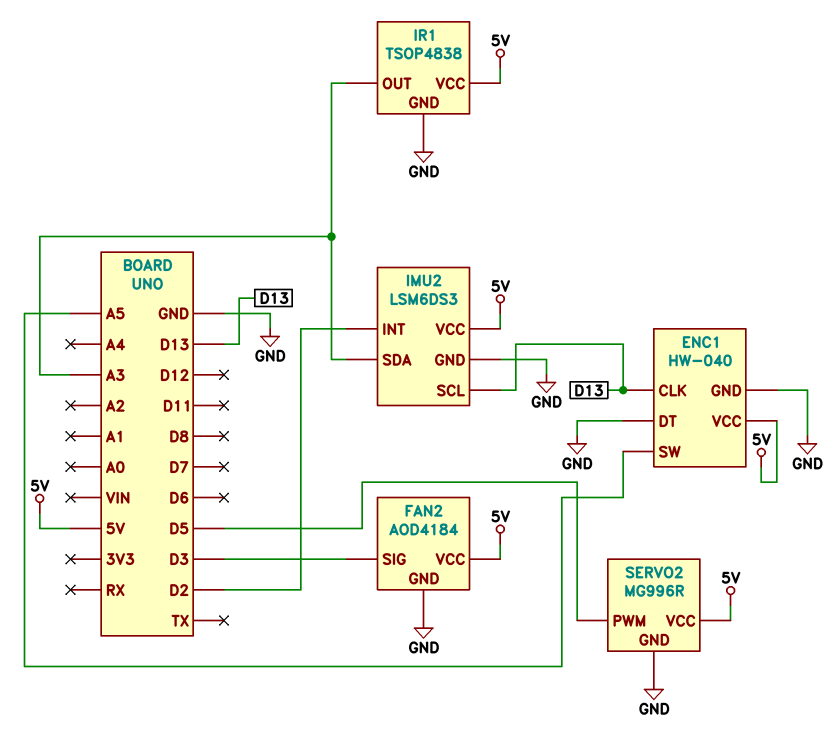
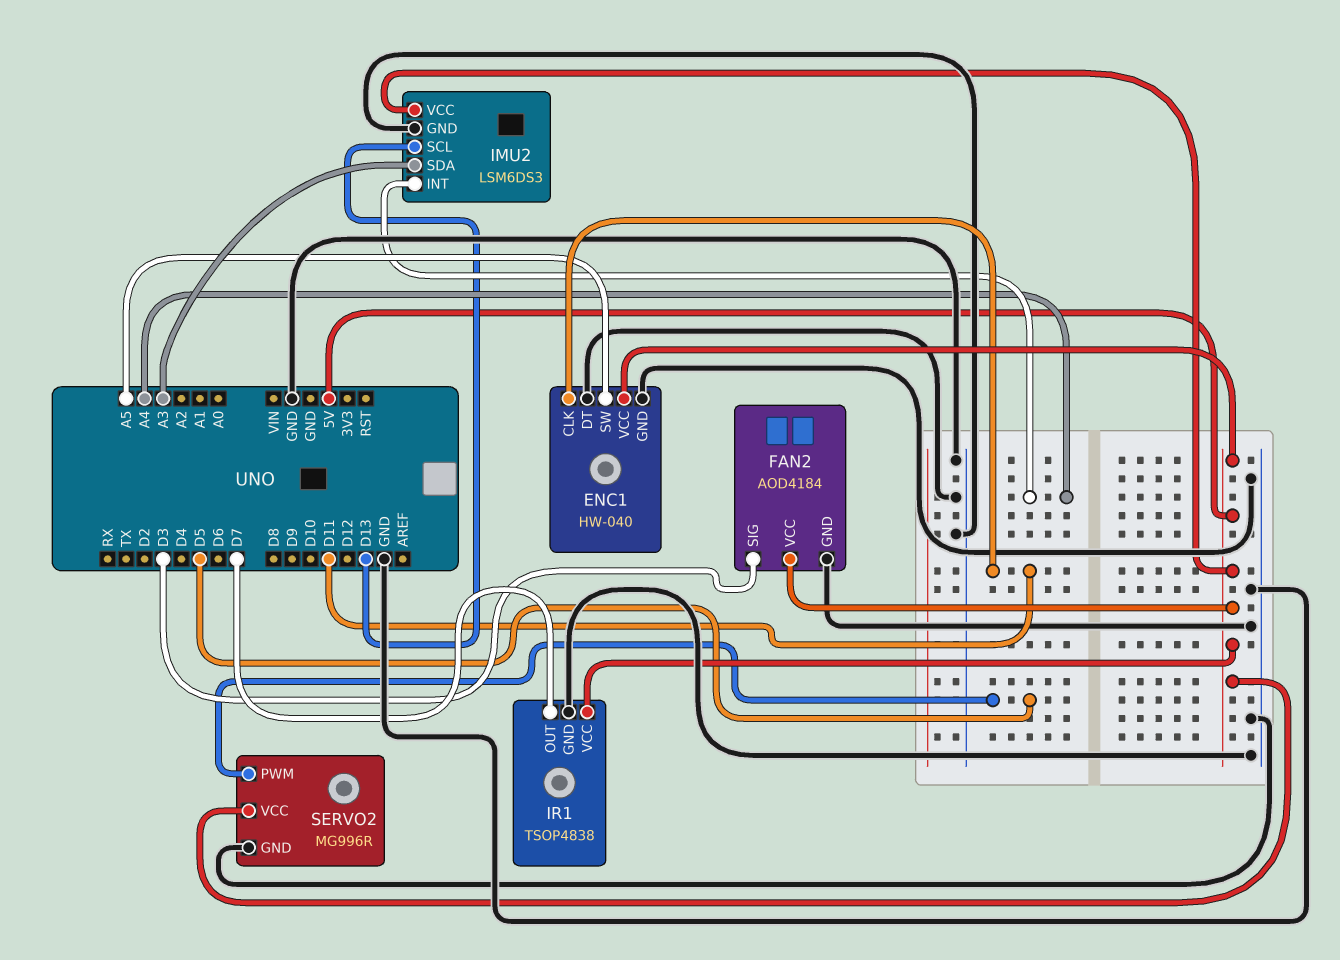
ENC1 pin CLK: D13 -> D11
IMU2 pin INT: D2 -> A4
IR1 pin OUT: A3 -> D7

